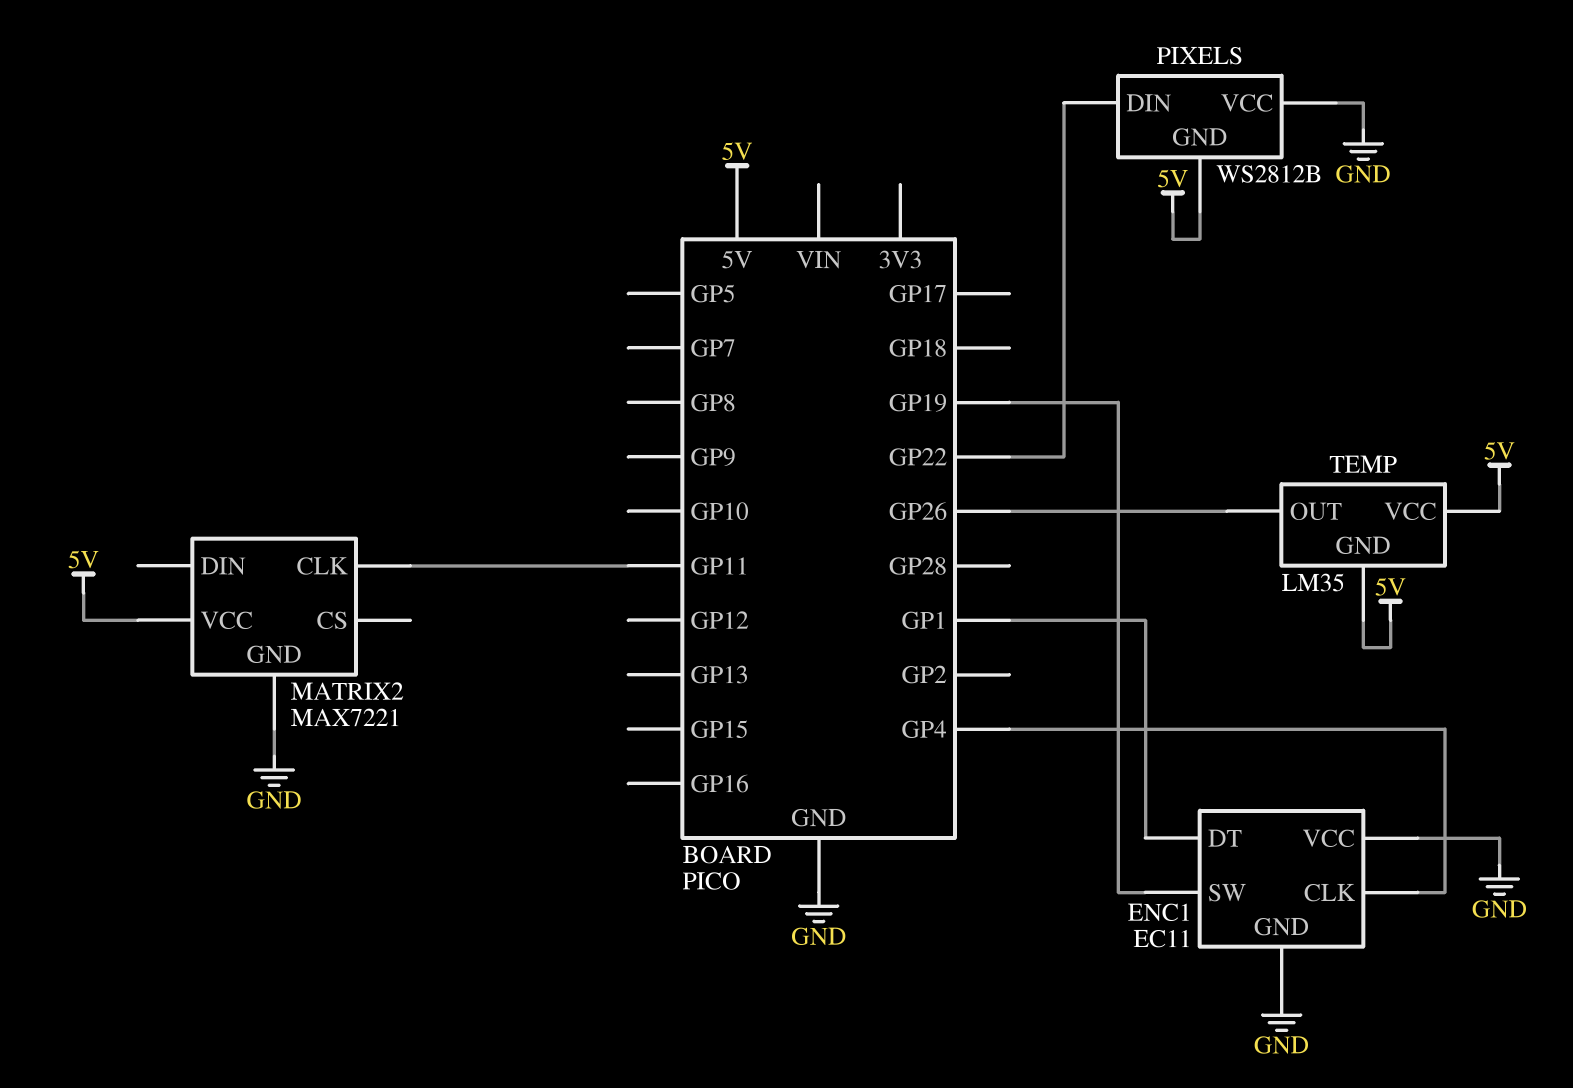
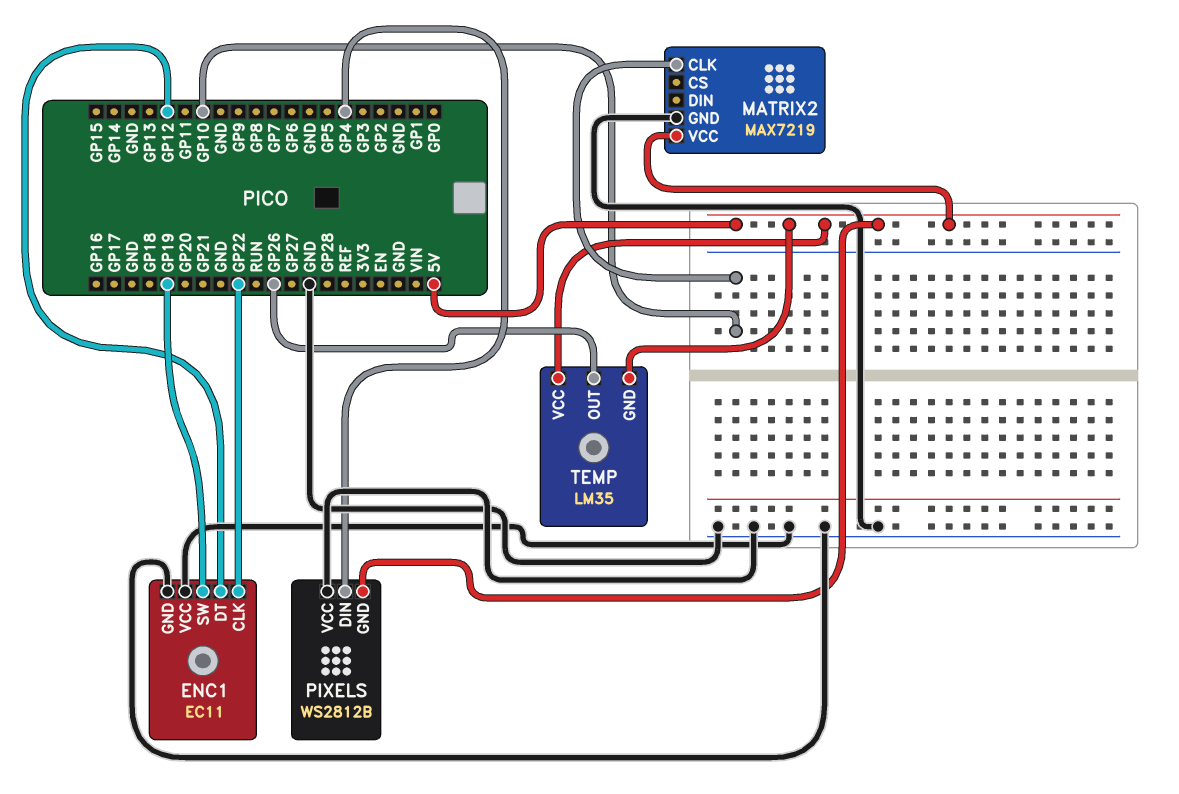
ENC1 pin CLK: GP4 -> GP22
ENC1 pin DT: GP1 -> GP12
MATRIX2: MAX7221 -> MAX7219
MATRIX2 pin CLK: GP11 -> GP10
PIXELS pin DIN: GP22 -> GP4

